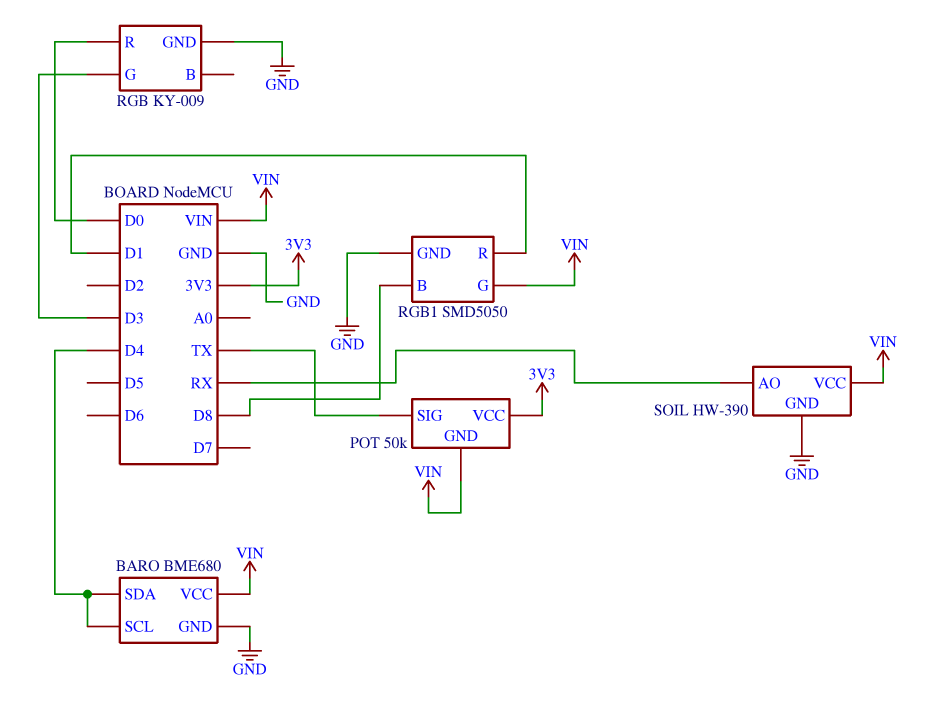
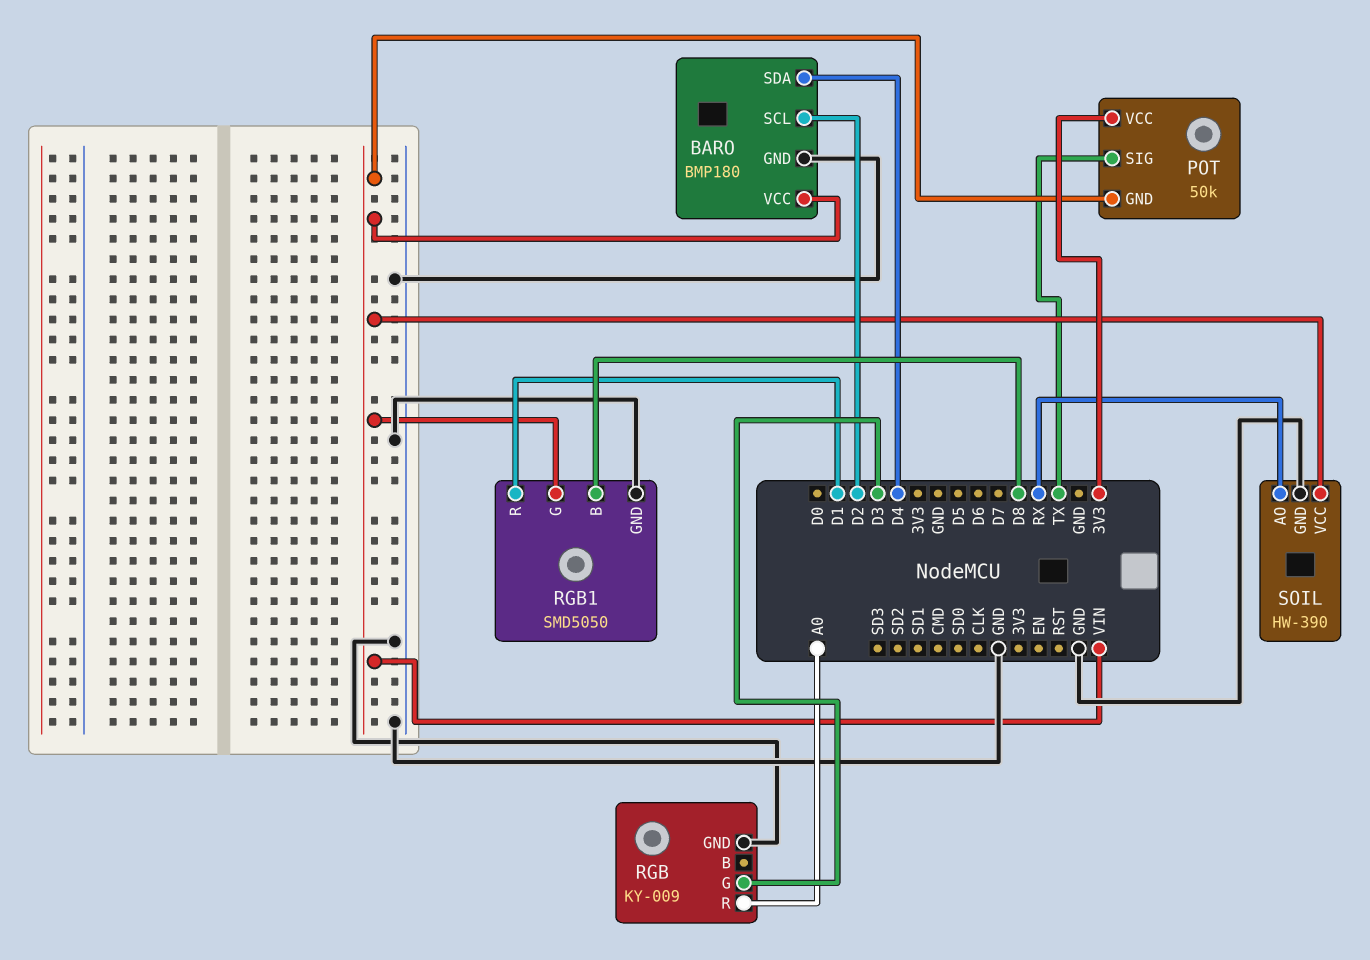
BARO: BME680 -> BMP180
BARO pin SCL: D4 -> D2
RGB pin R: D0 -> A0

